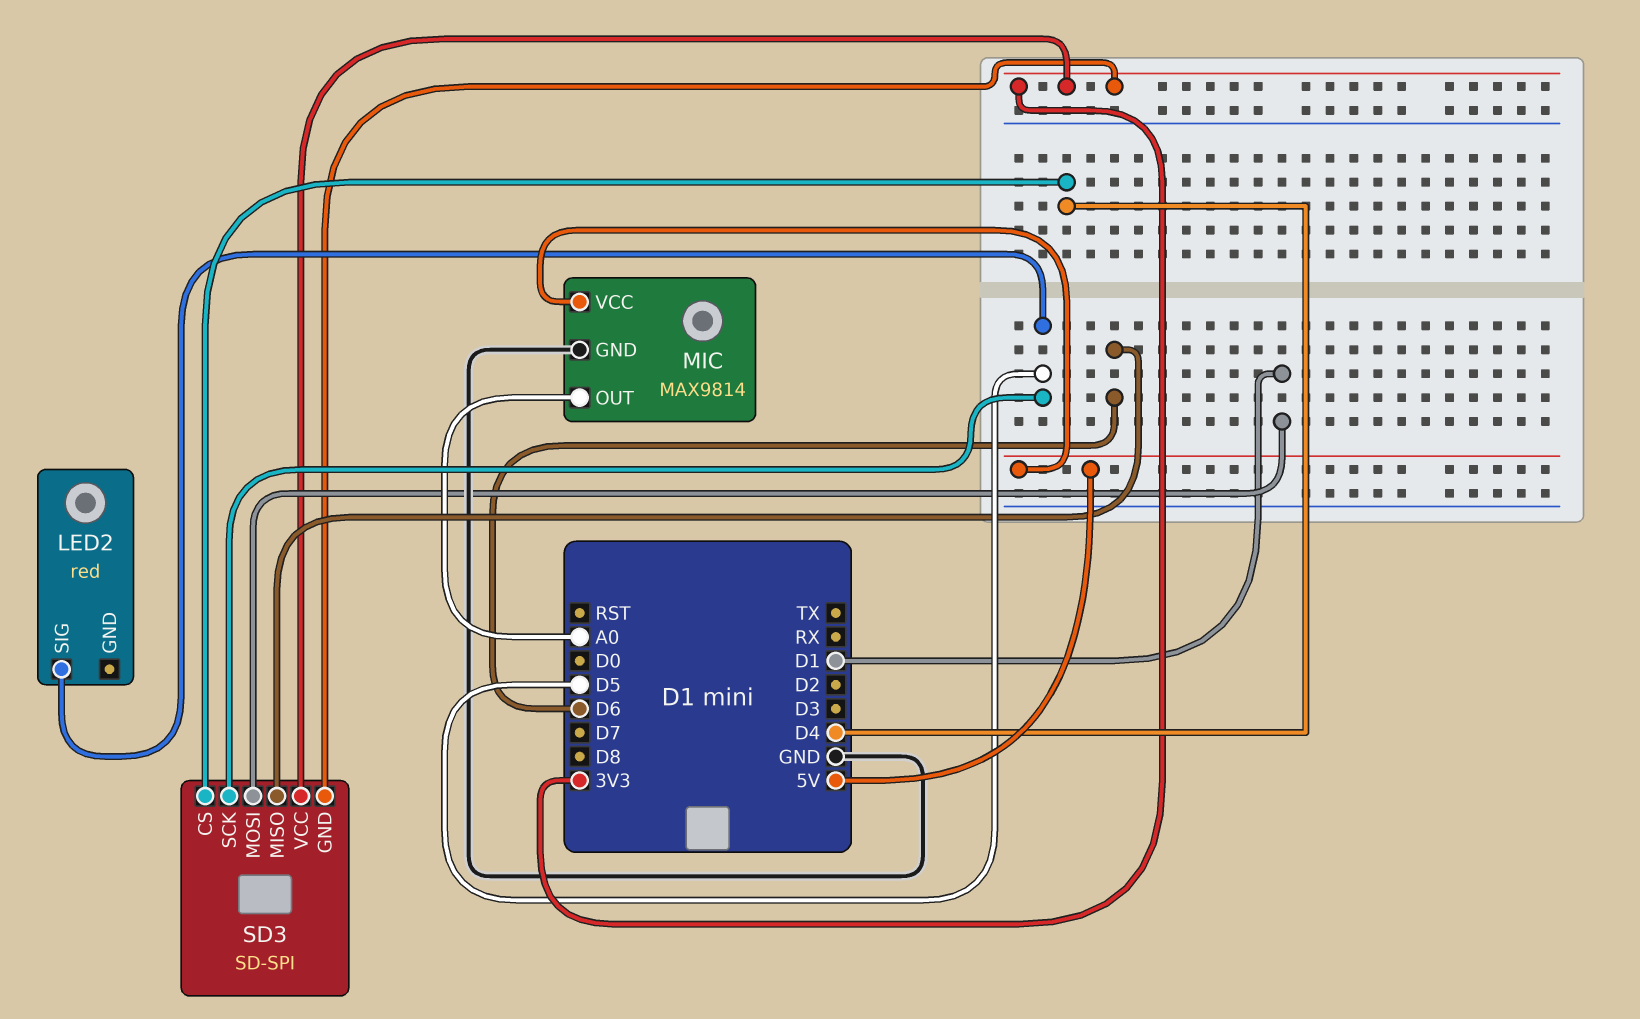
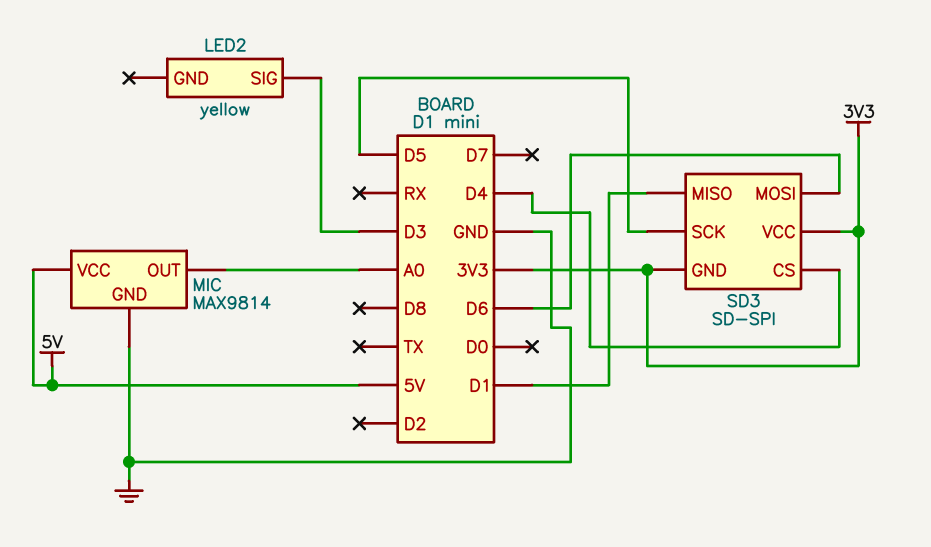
LED2: red -> yellow
LED2 pin SIG: D5 -> D3
SD3 pin MISO: D6 -> D1
SD3 pin MOSI: D1 -> D6

